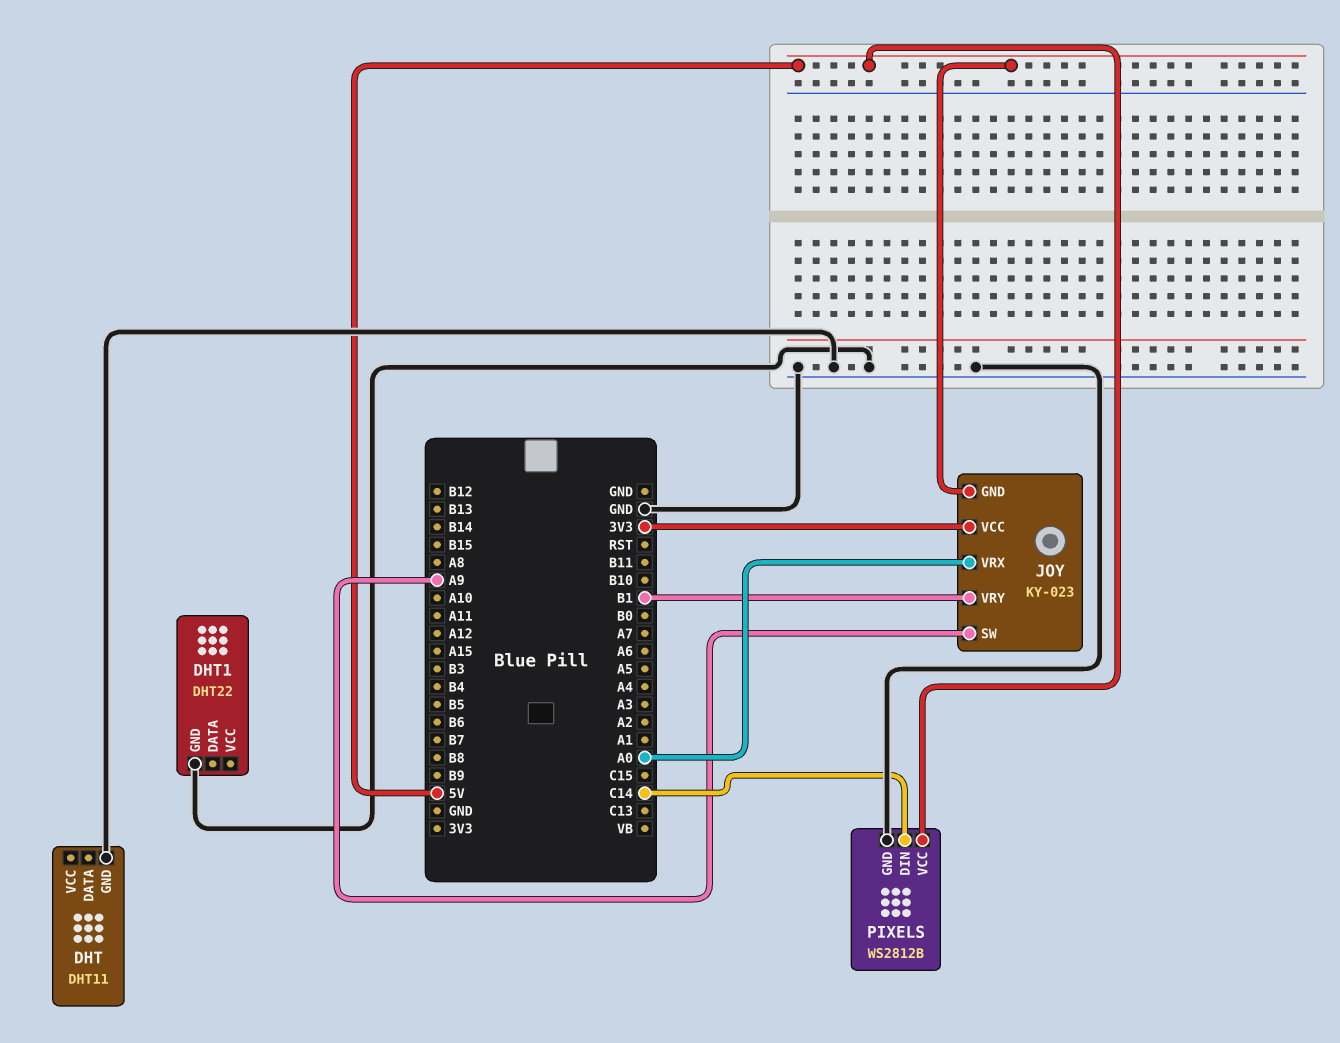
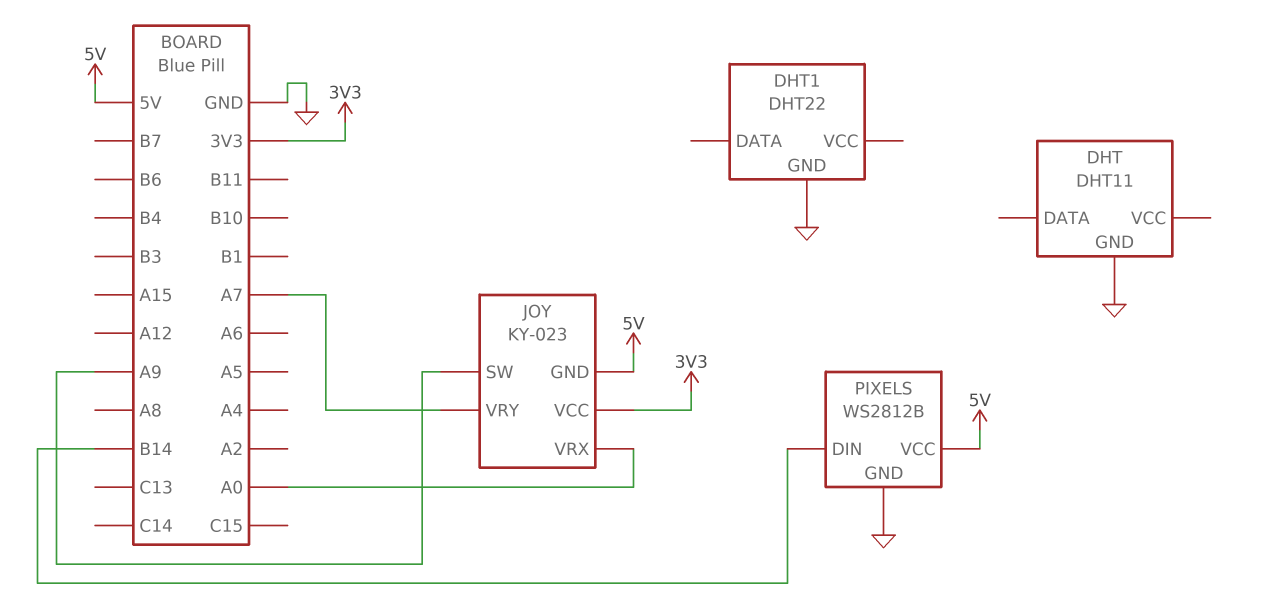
JOY pin VRY: B1 -> A7
PIXELS pin DIN: C14 -> B14

